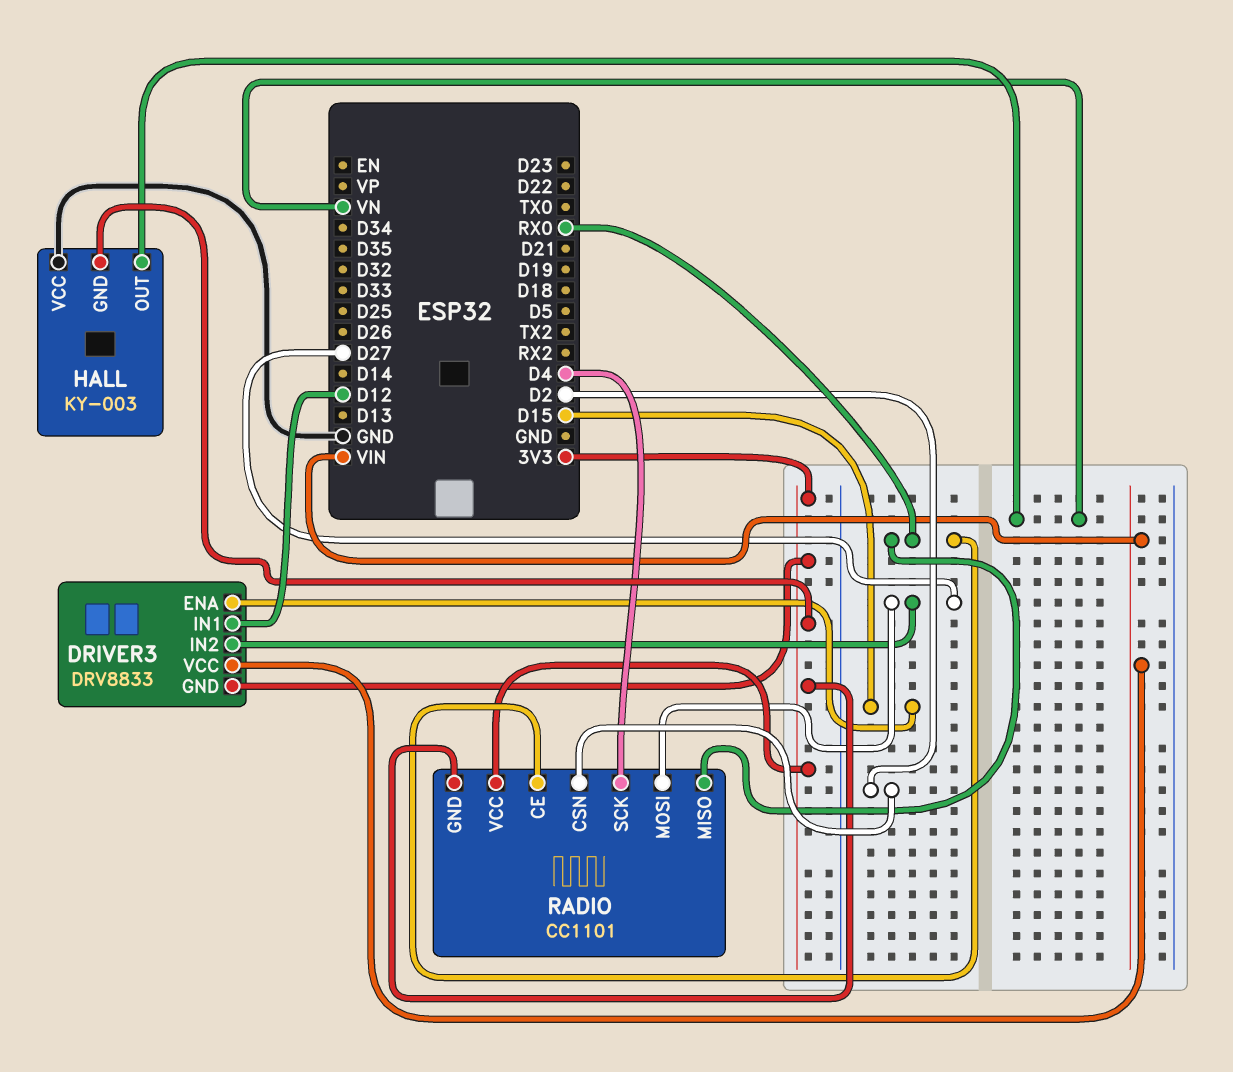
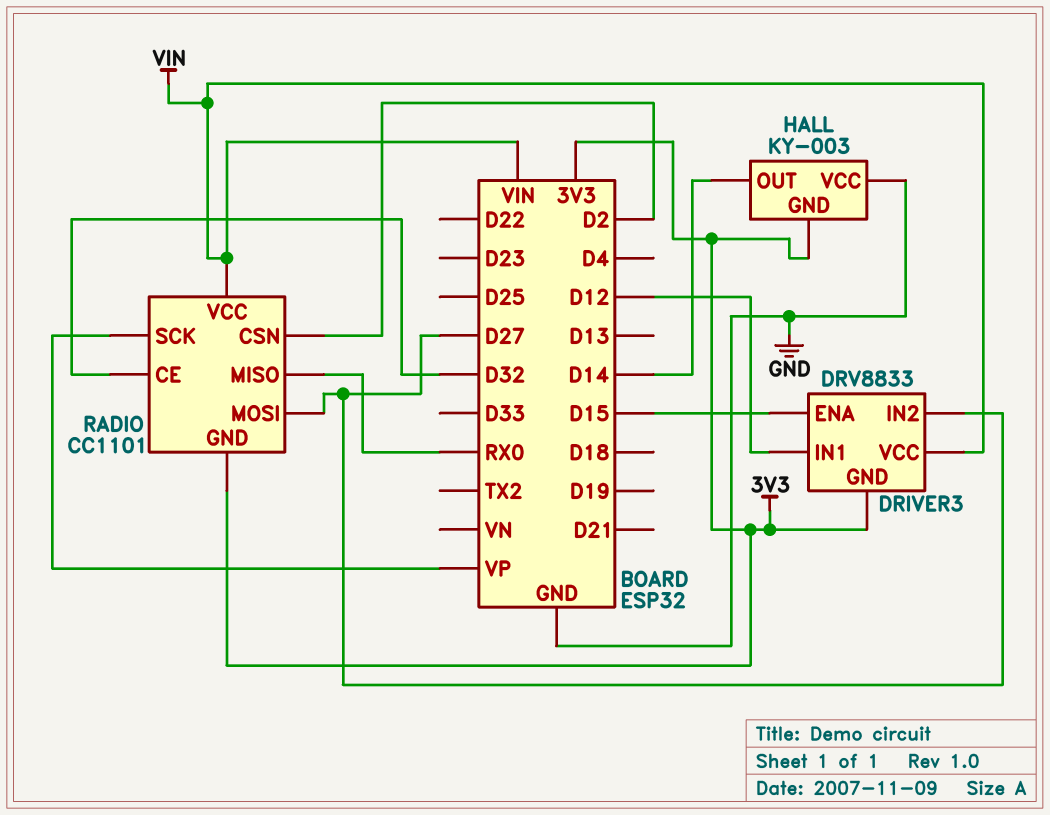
HALL pin OUT: VN -> D14
RADIO pin CE: RX0 -> D32
RADIO pin SCK: D4 -> VP
RADIO pin VCC: 3V3 -> VIN

